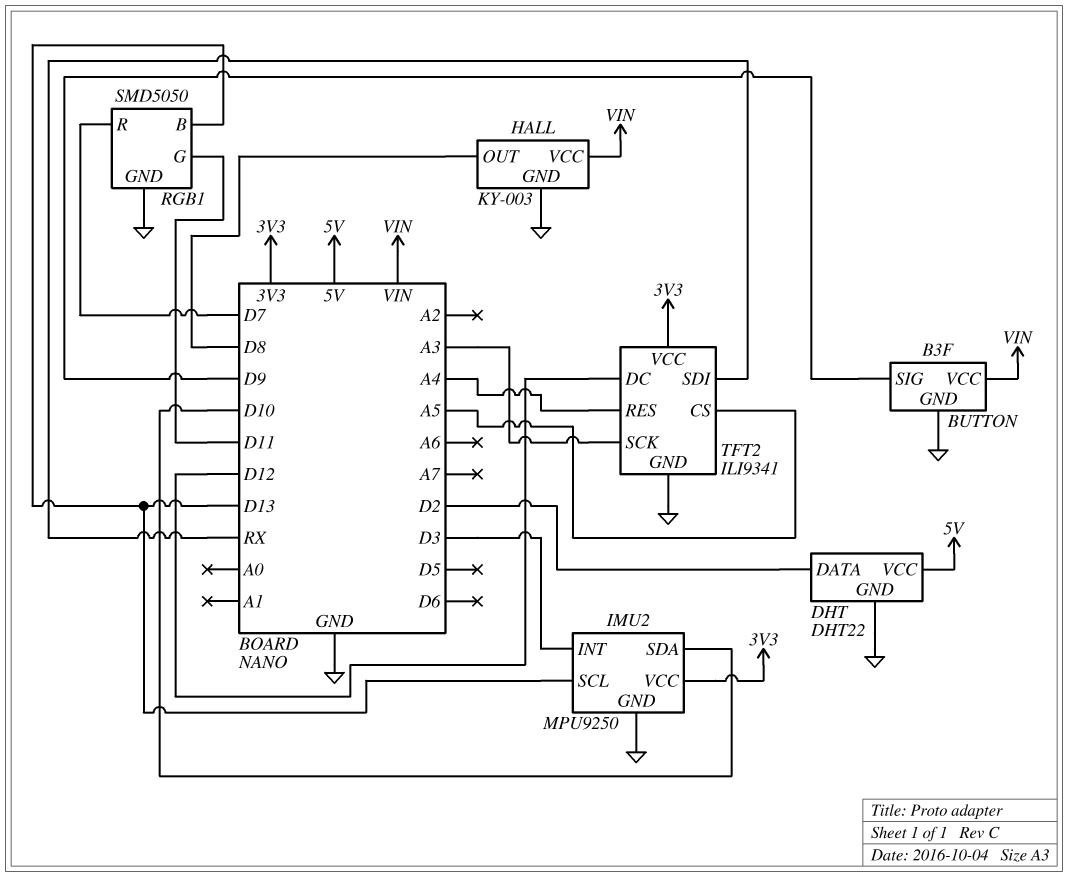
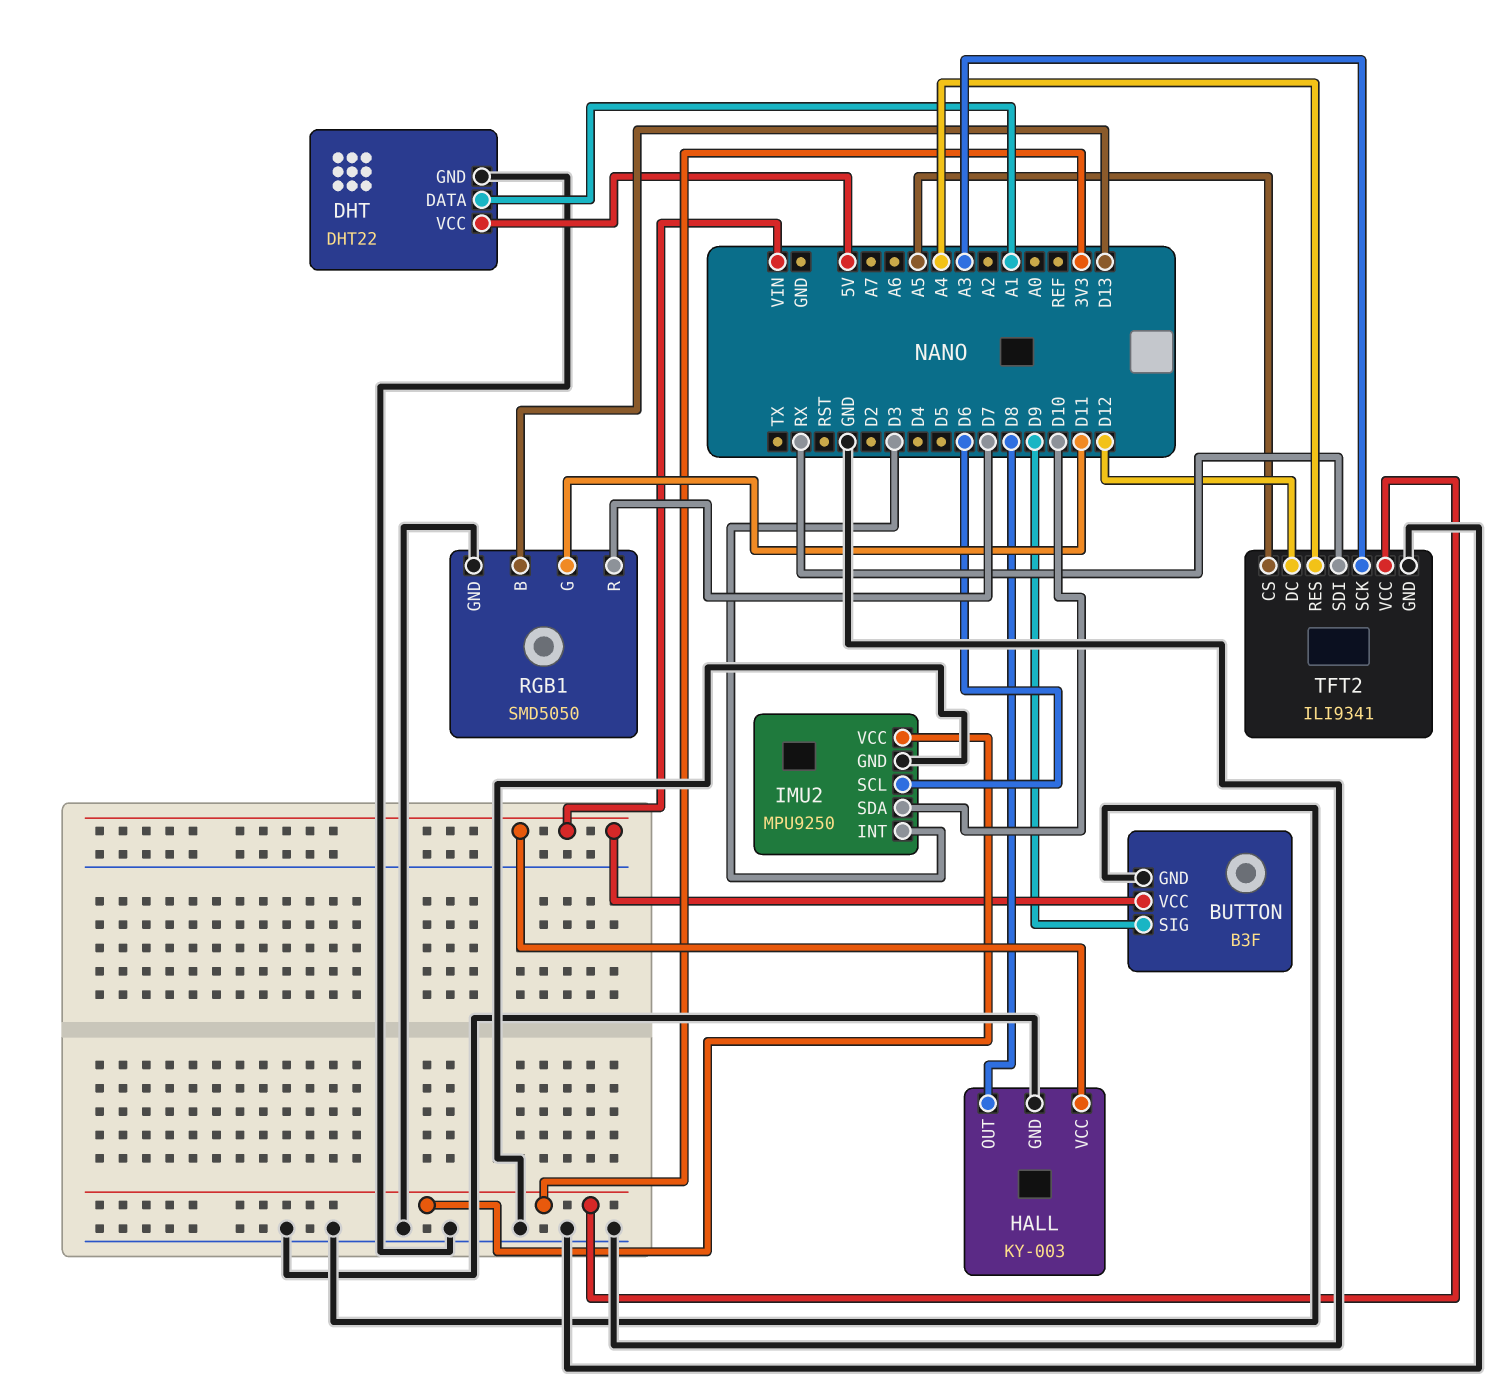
DHT pin DATA: D2 -> A1
IMU2 pin SCL: D13 -> D6

